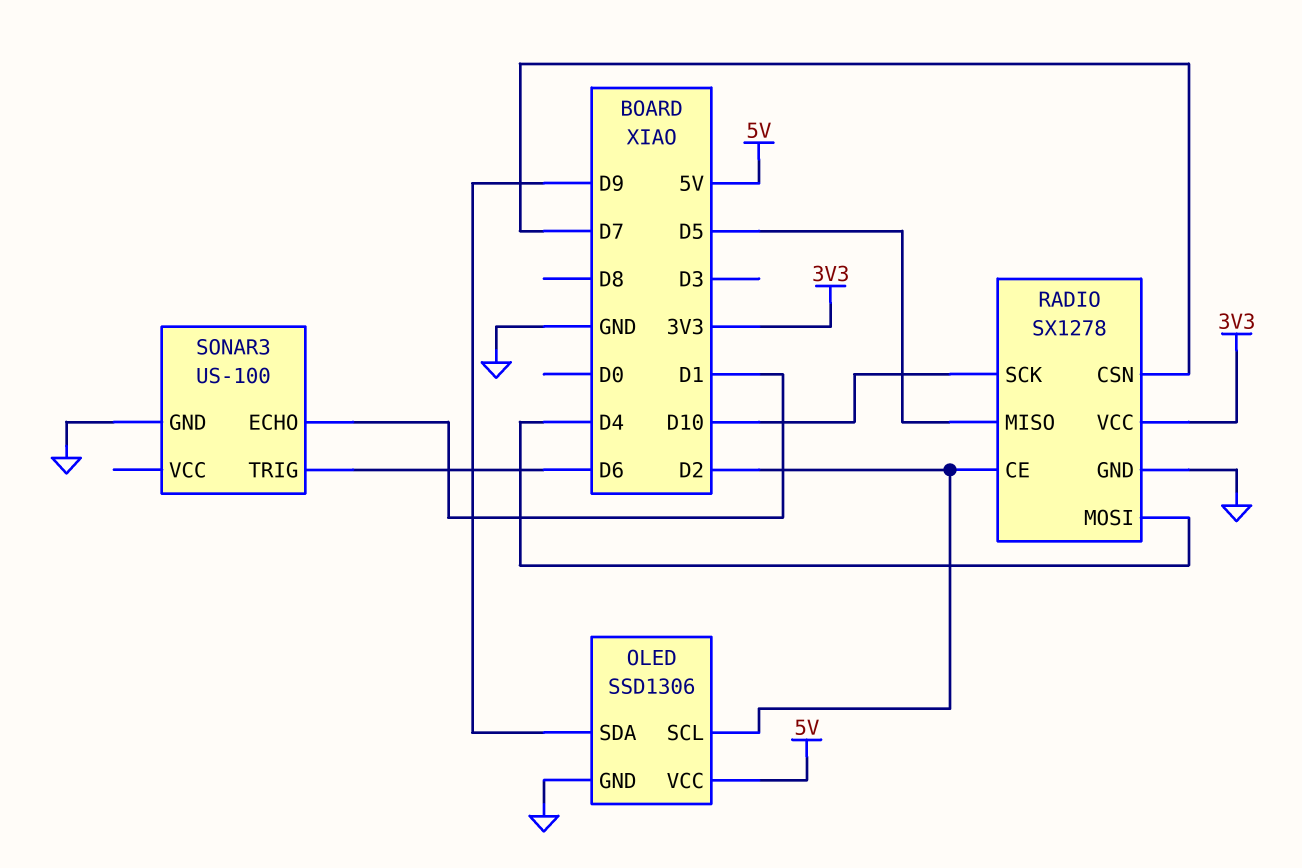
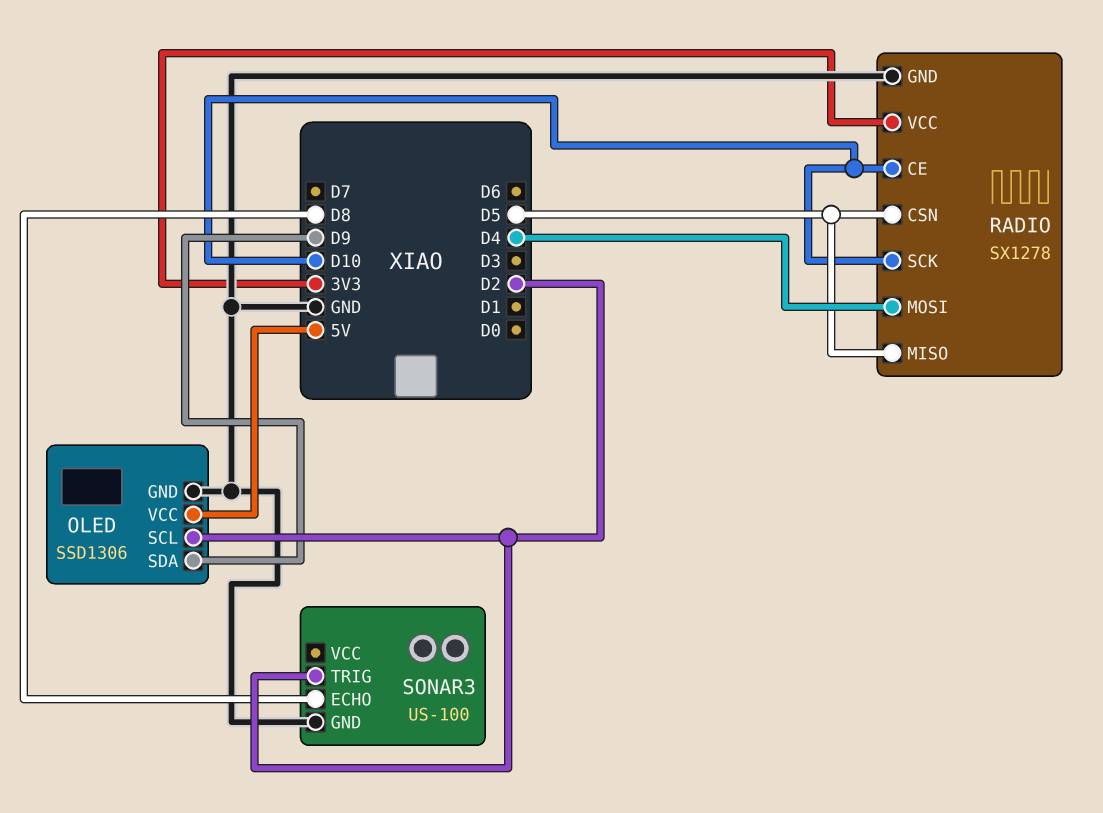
RADIO pin CE: D2 -> D10
RADIO pin CSN: D7 -> D5
SONAR3 pin ECHO: D1 -> D8
SONAR3 pin TRIG: D6 -> D2

